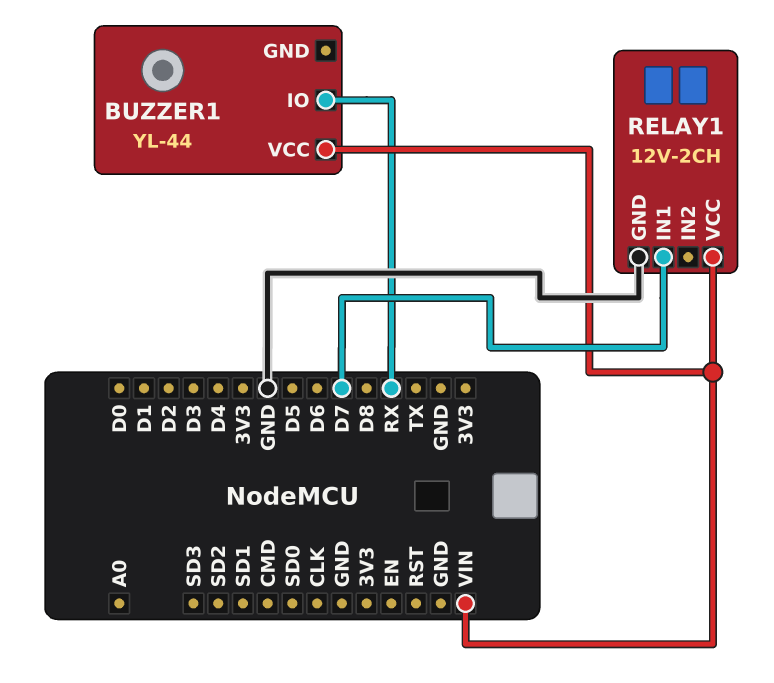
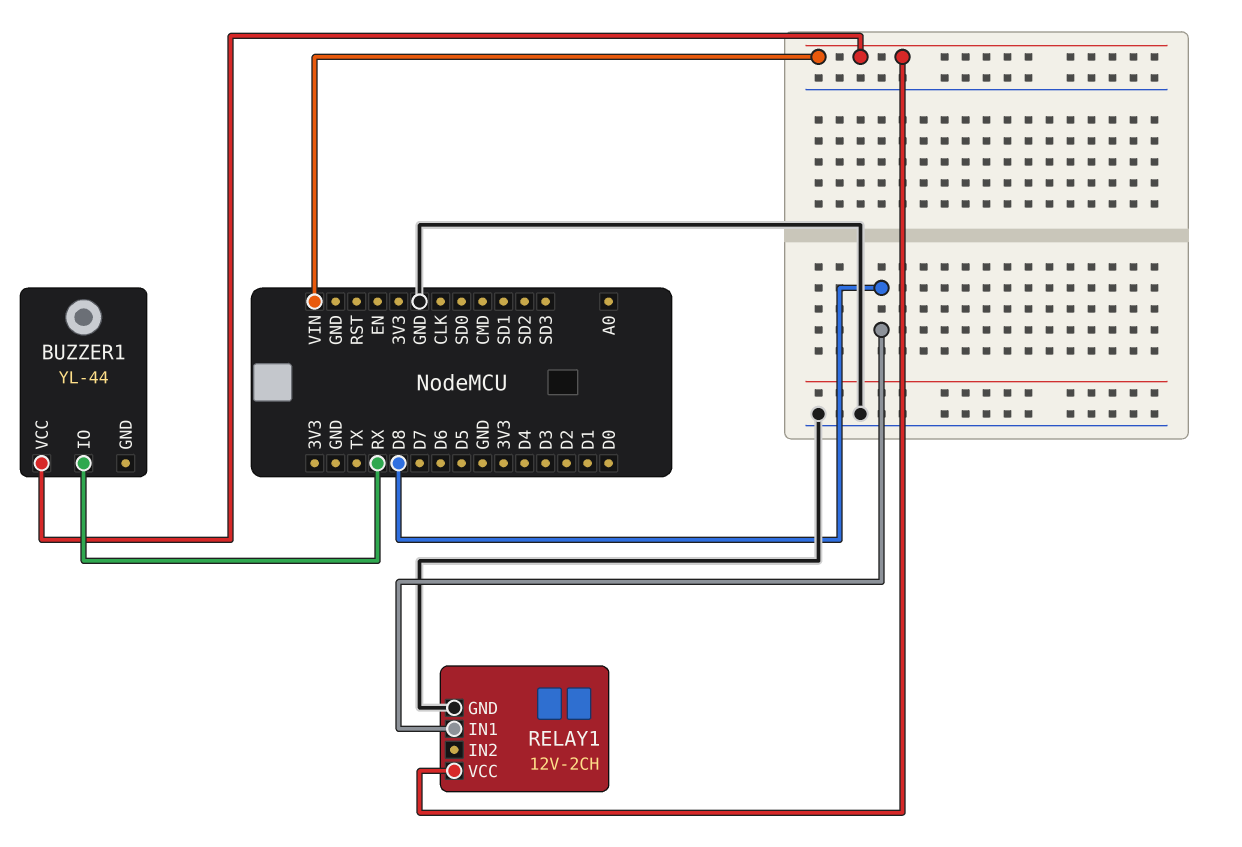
RELAY1 pin IN1: D7 -> D8

